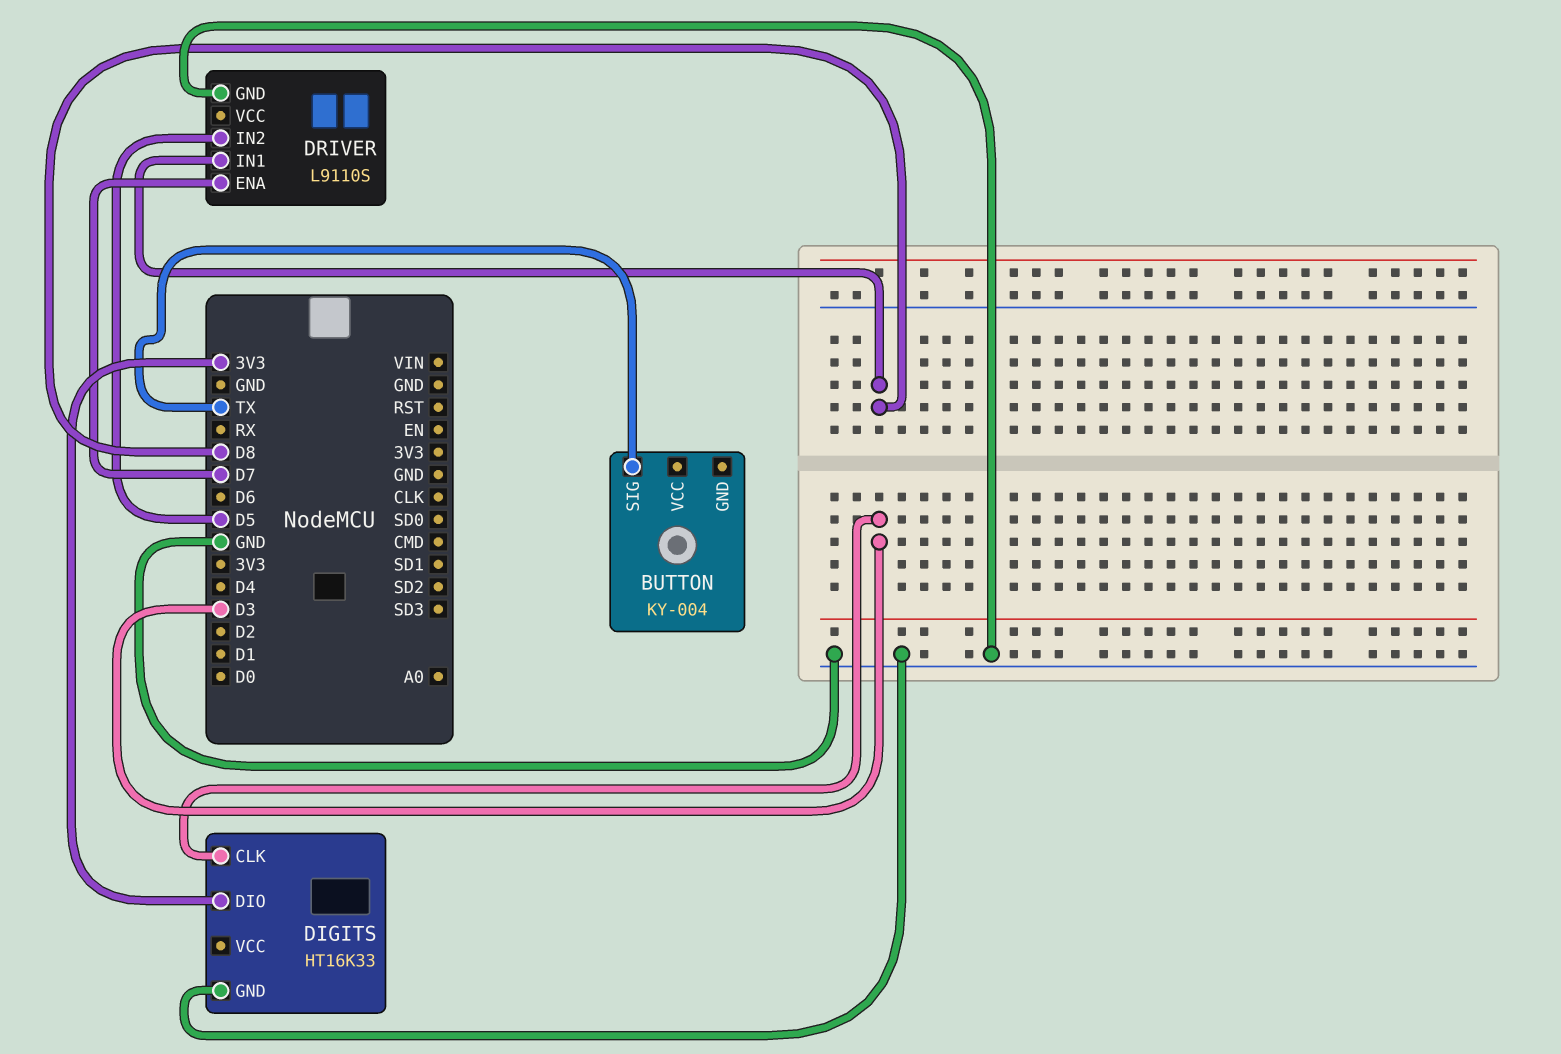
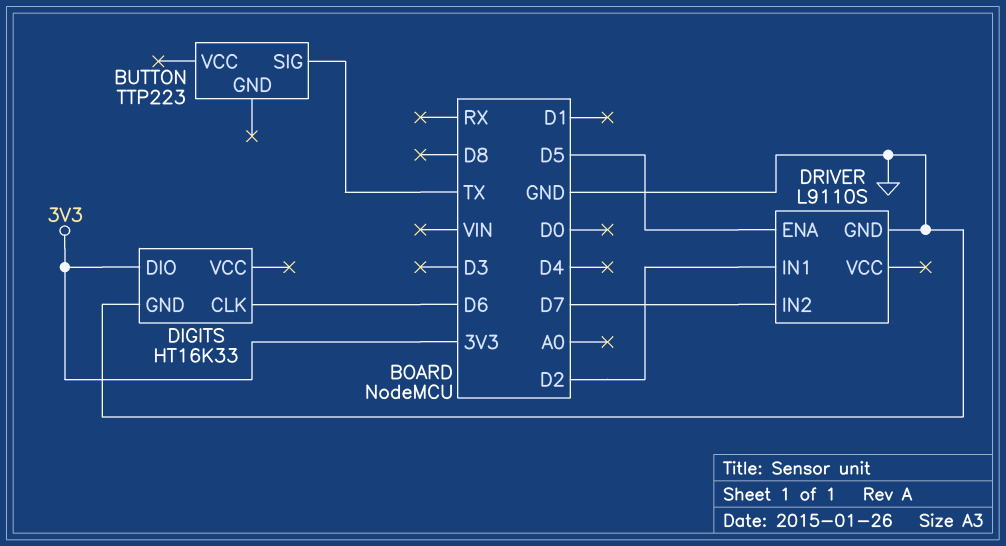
BUTTON: KY-004 -> TTP223
DIGITS pin CLK: D3 -> D6
DRIVER pin ENA: D7 -> D5
DRIVER pin IN1: D8 -> D2
DRIVER pin IN2: D5 -> D7

